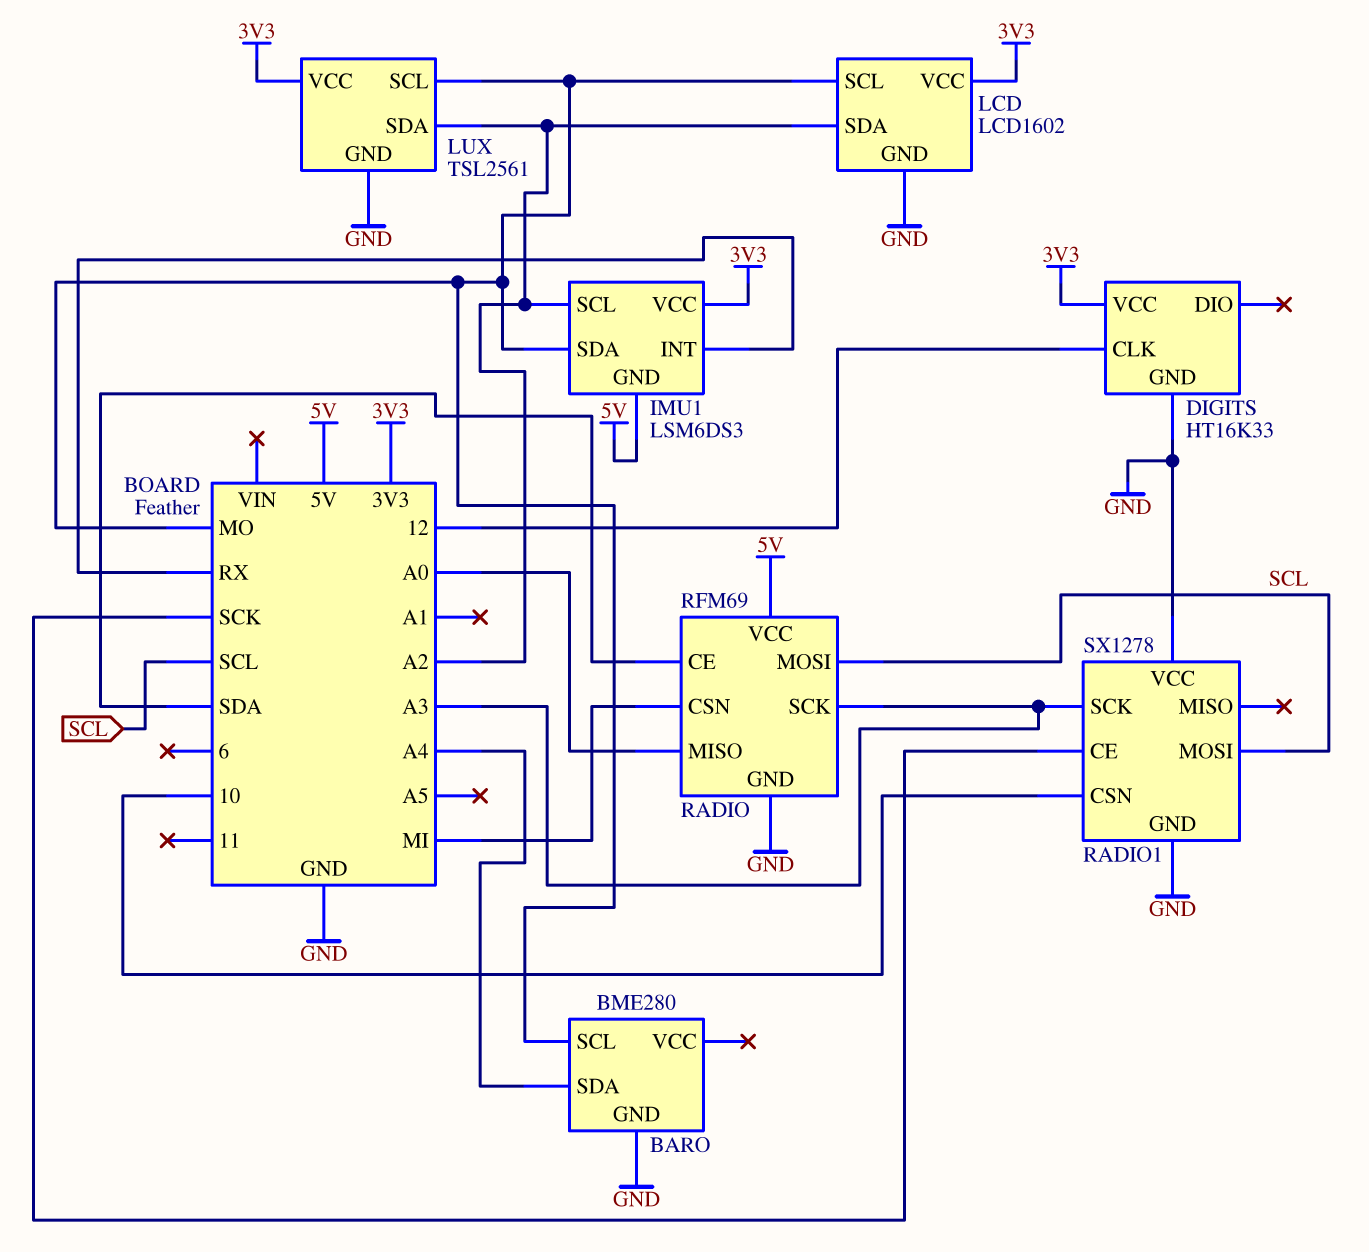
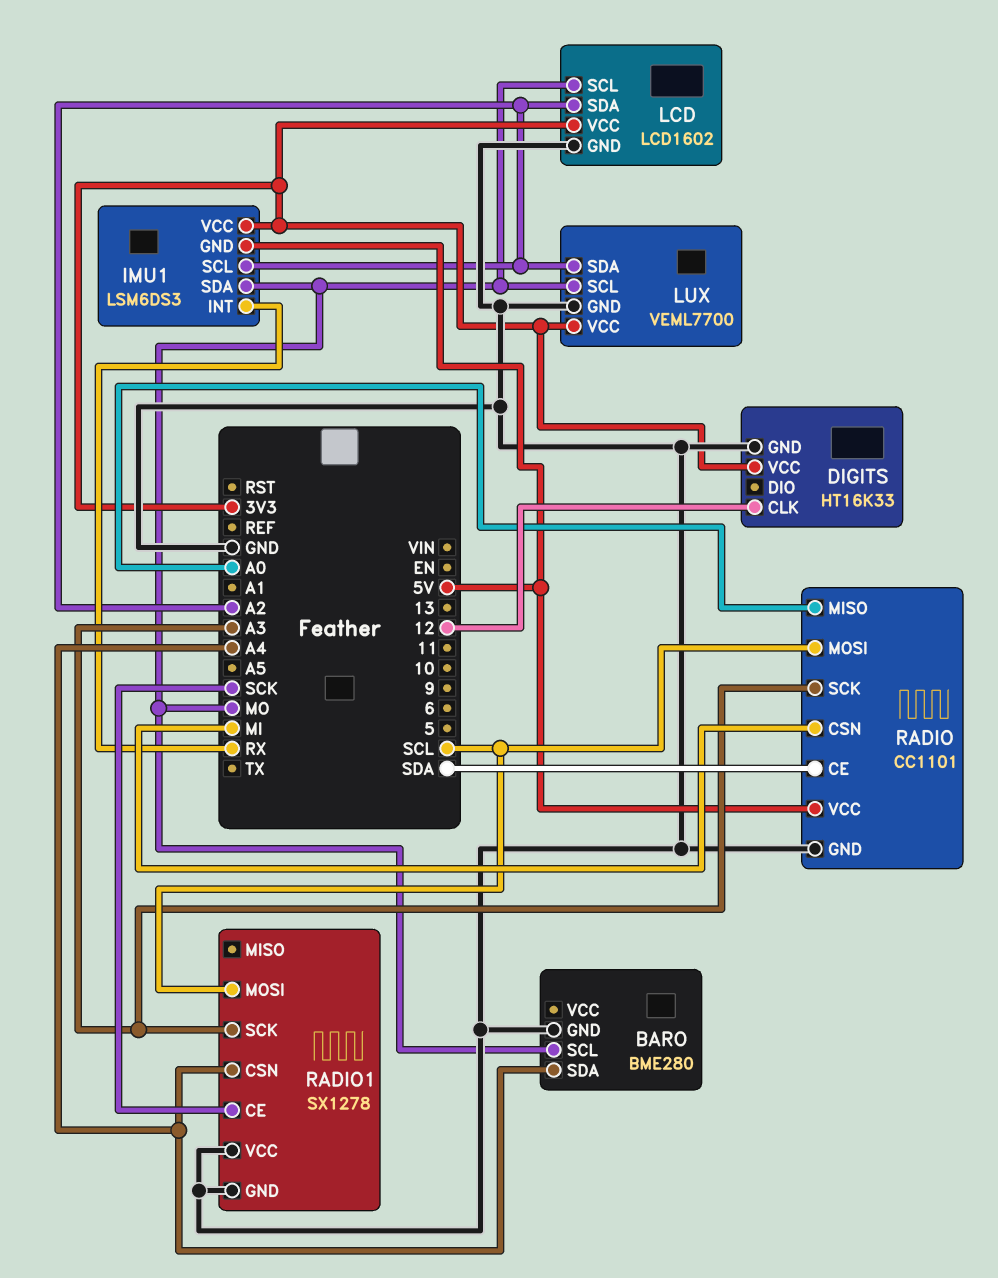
LUX: TSL2561 -> VEML7700
RADIO: RFM69 -> CC1101
RADIO1 pin CSN: 10 -> A4

